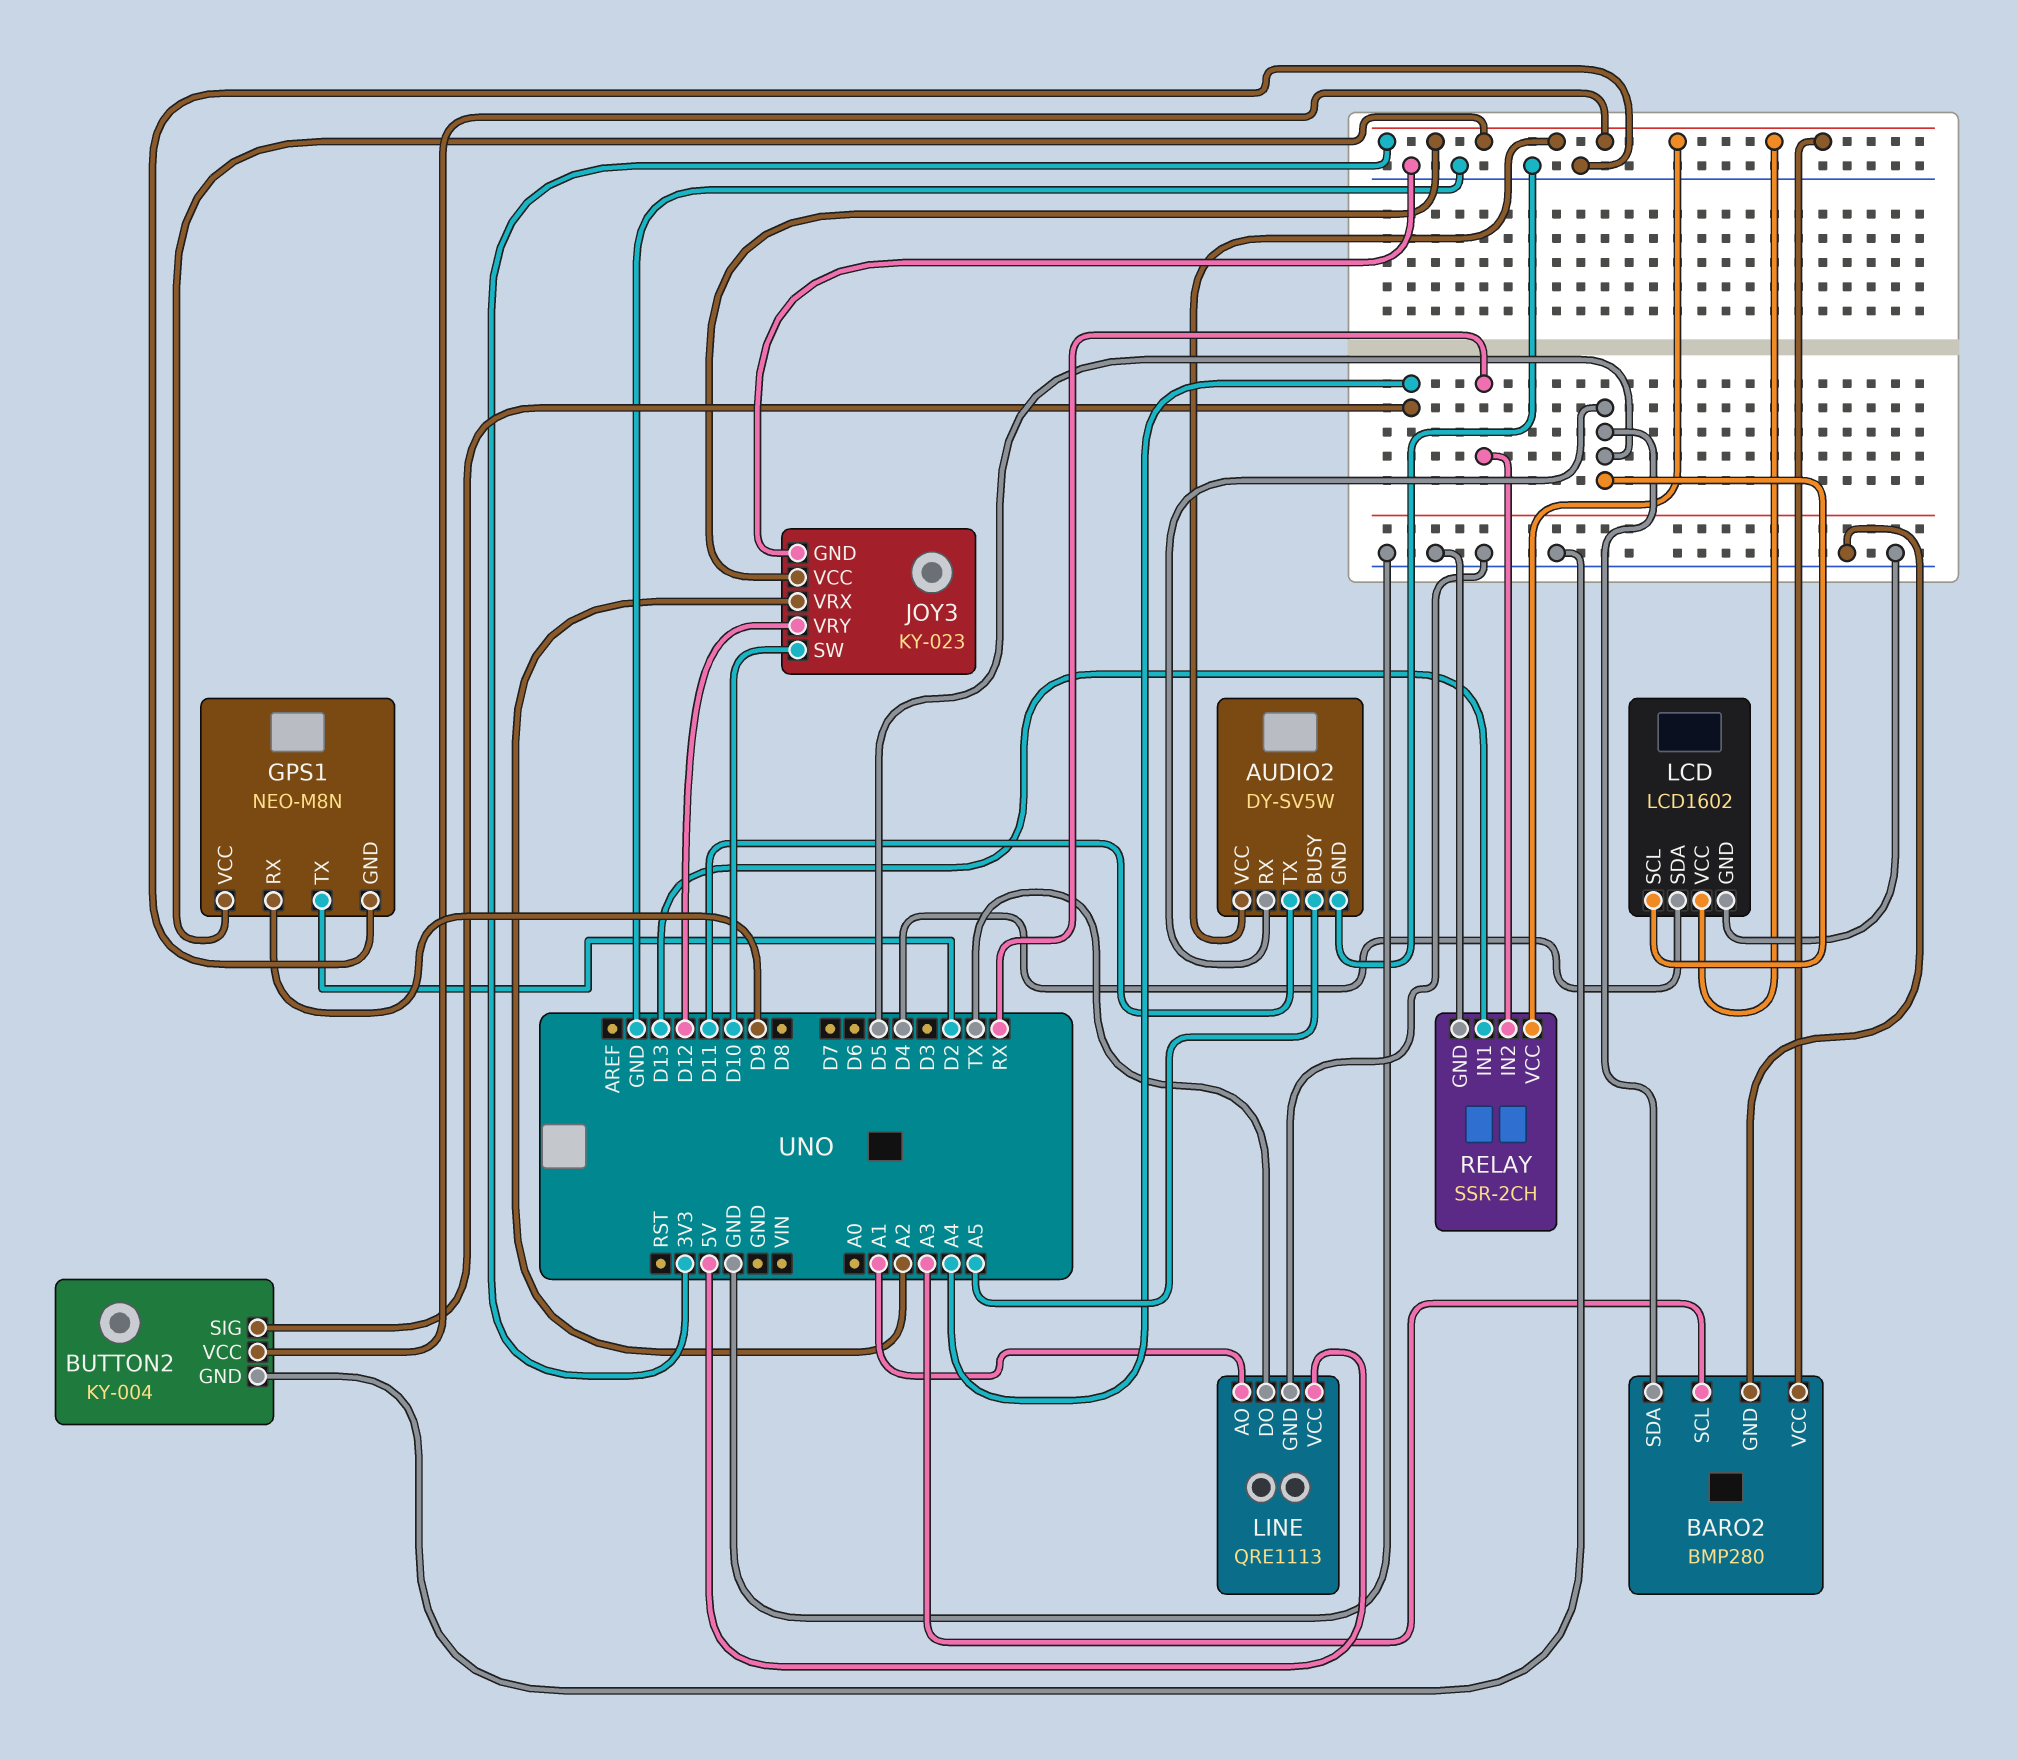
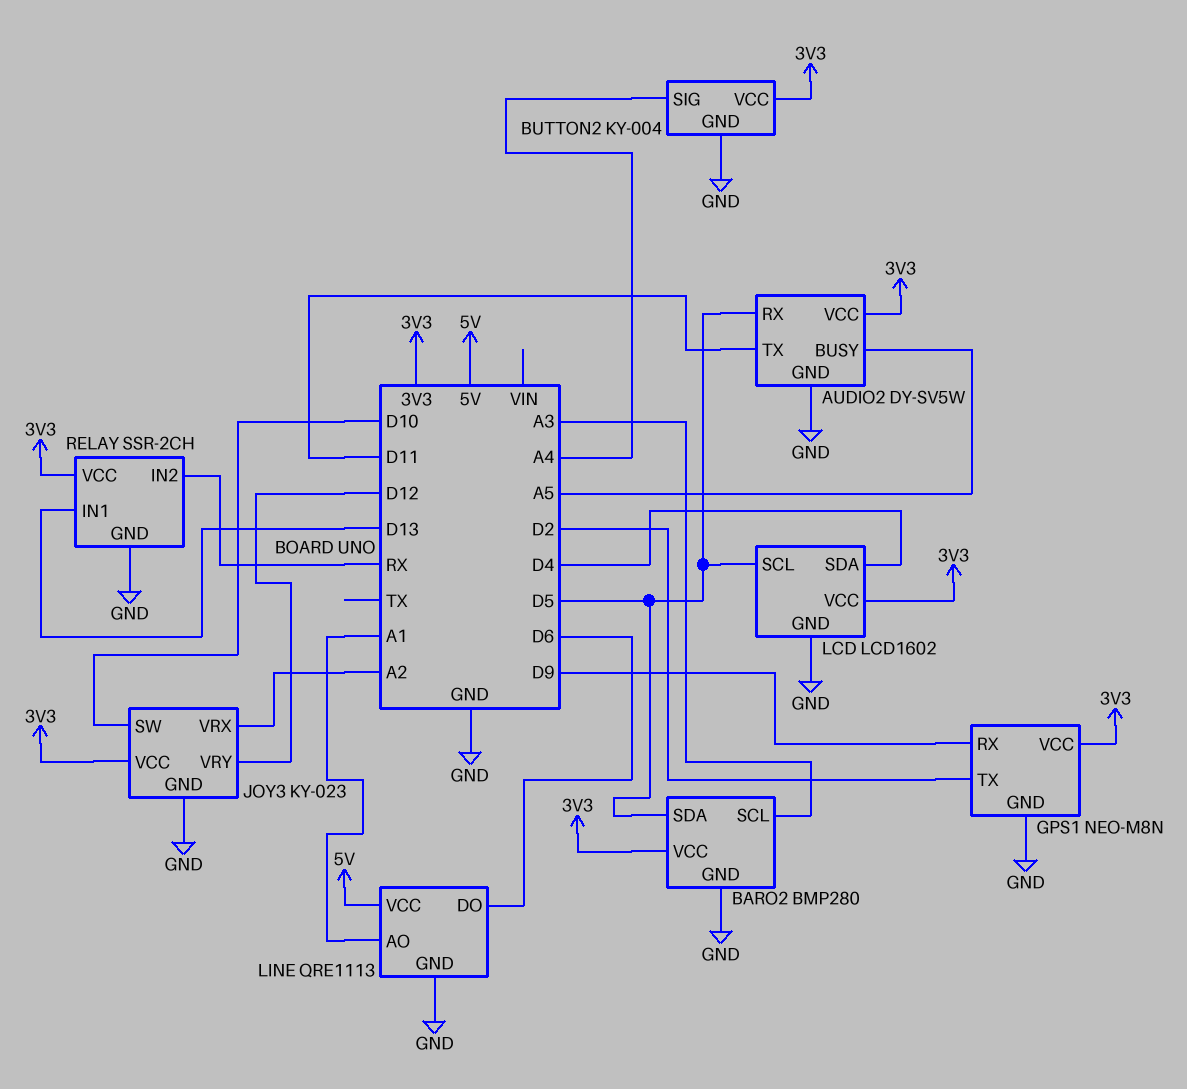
LINE pin DO: TX -> D6

